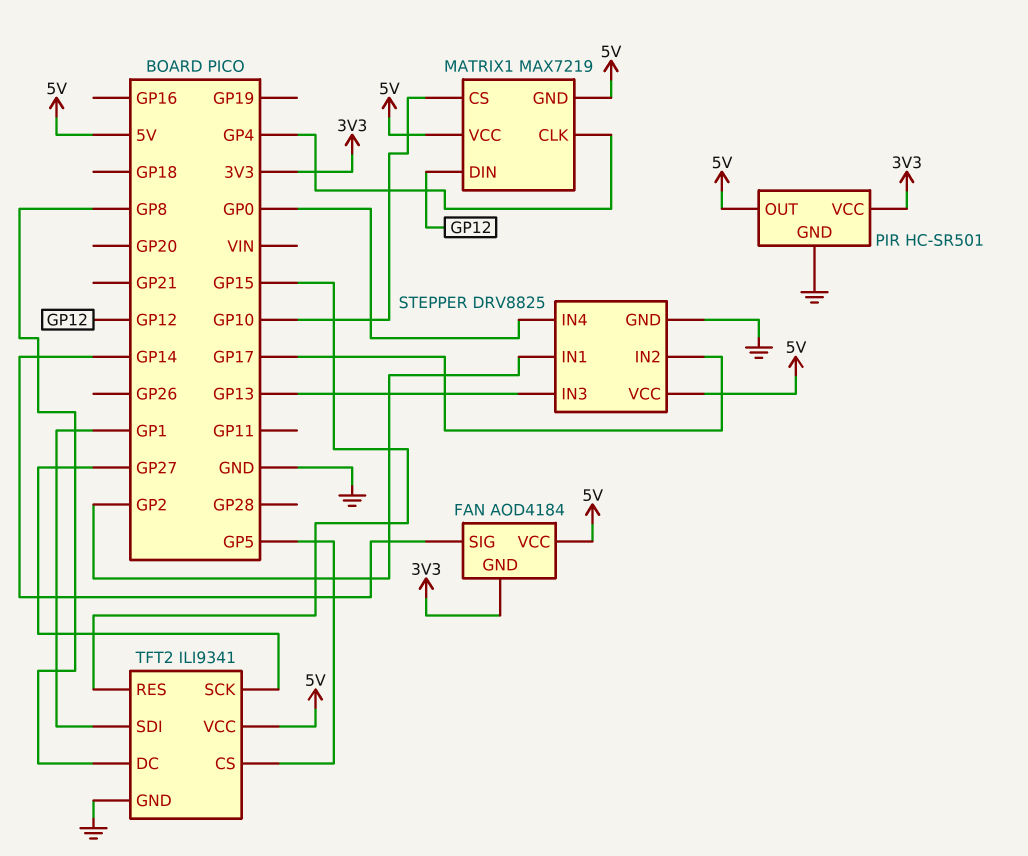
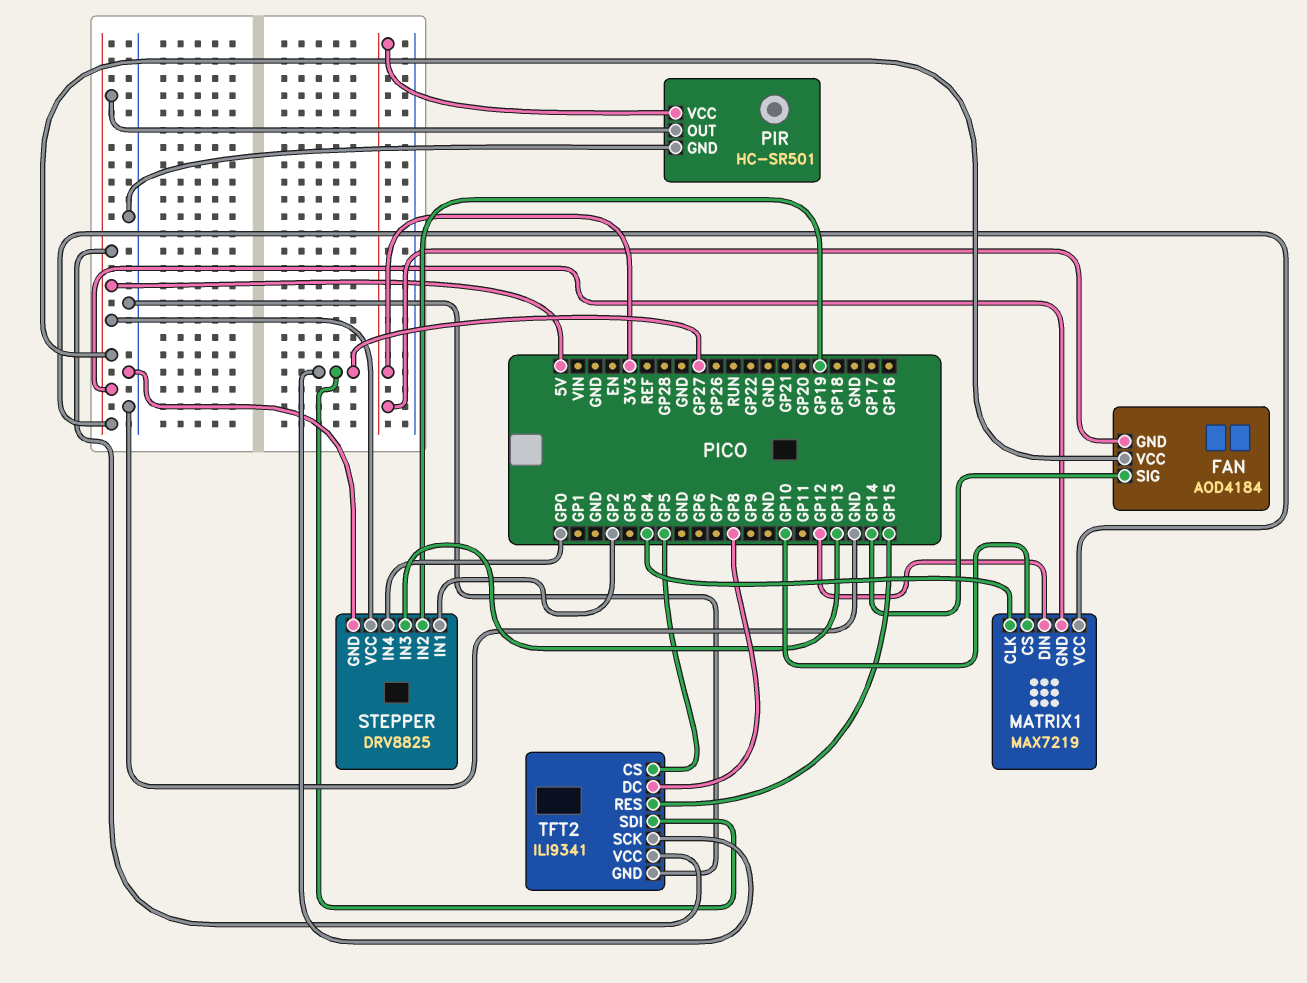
STEPPER pin IN2: GP17 -> GP19
TFT2 pin SDI: GP1 -> GP27

